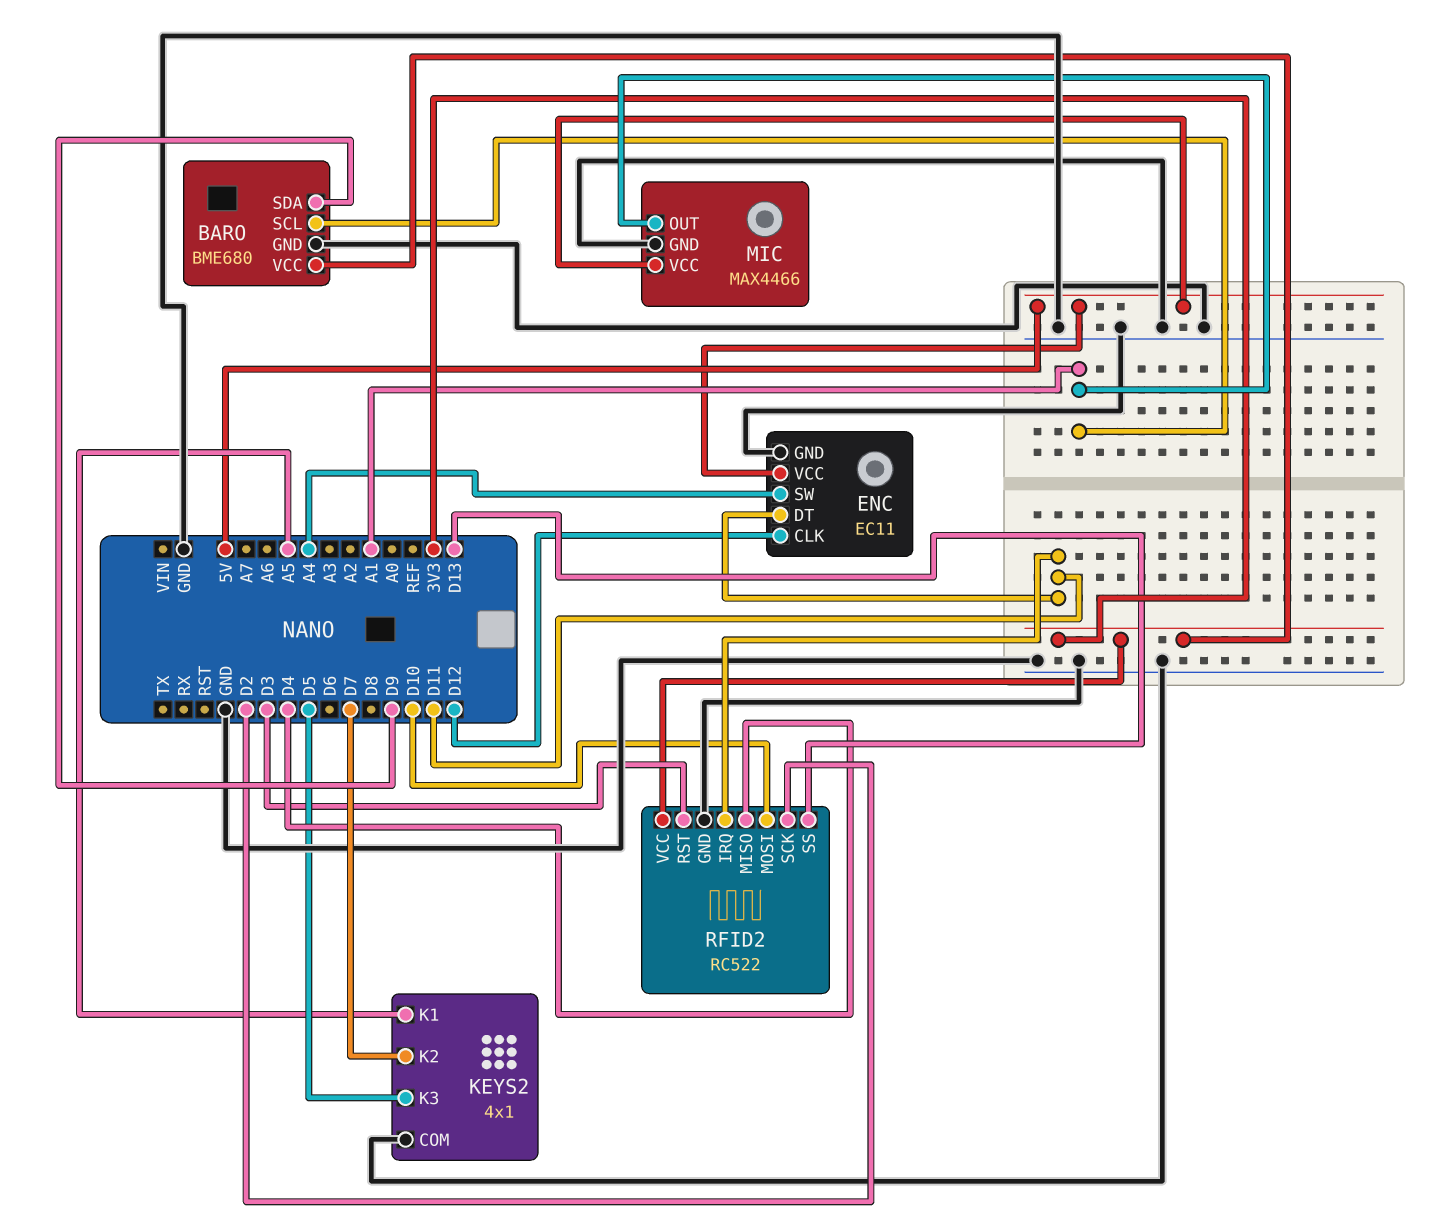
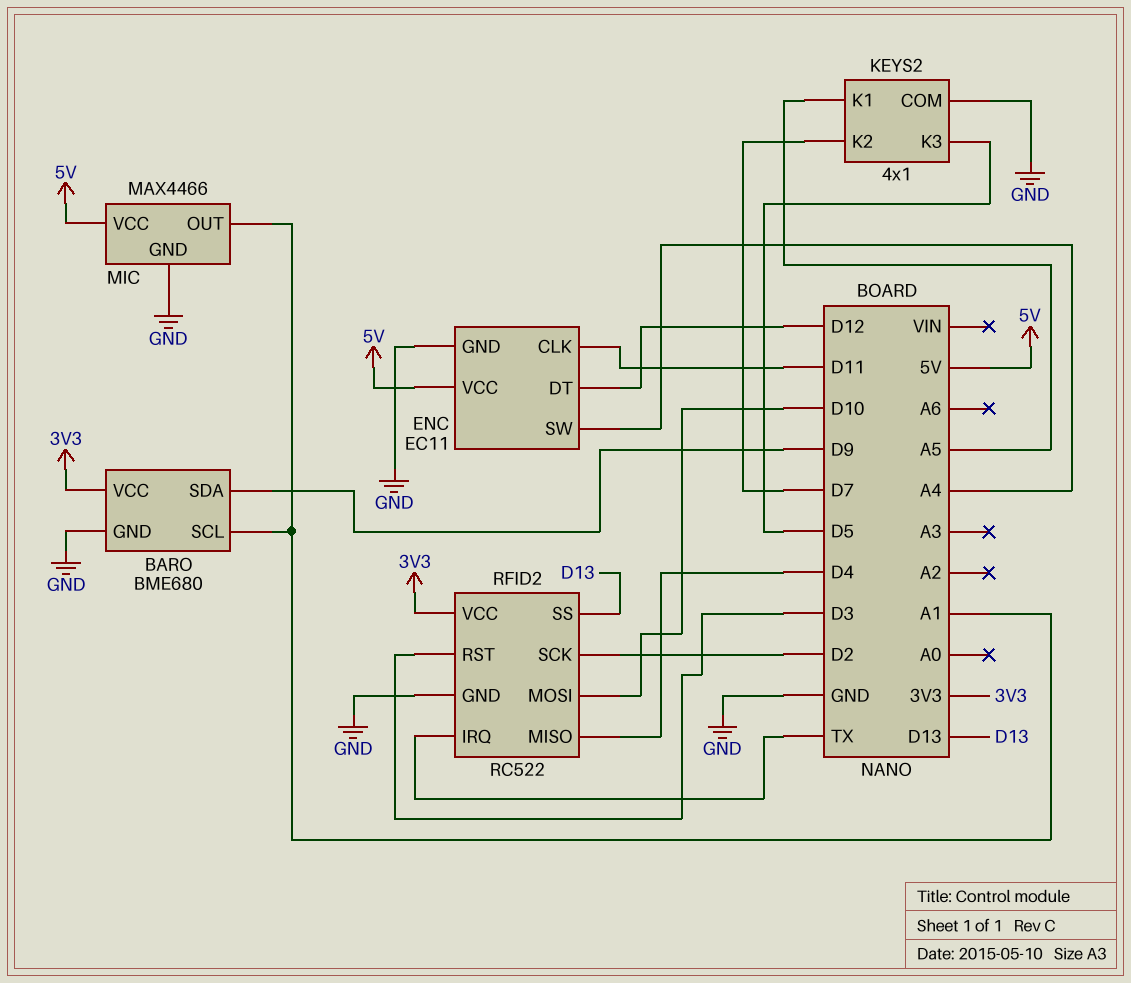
ENC pin CLK: D12 -> D11
ENC pin DT: D11 -> D12
RFID2 pin IRQ: D11 -> TX

